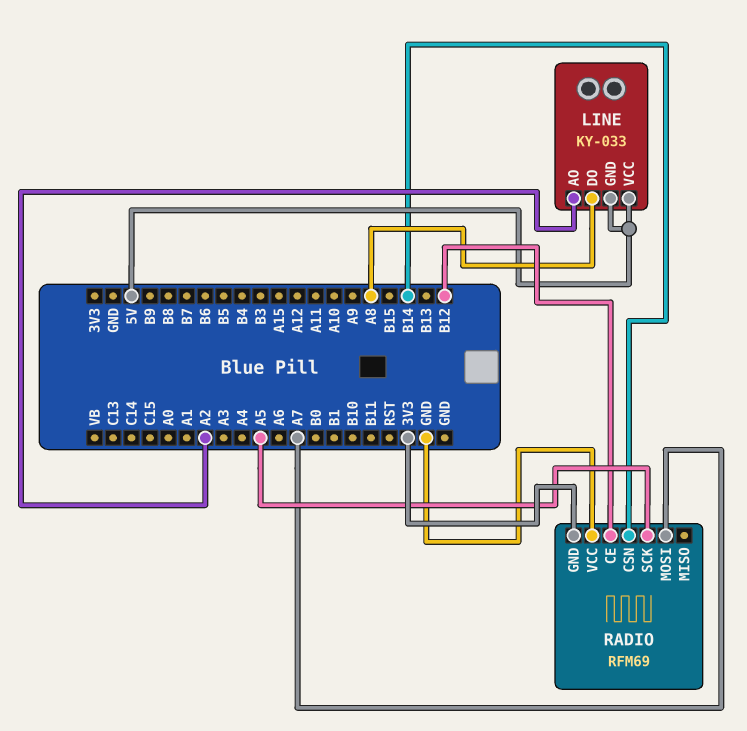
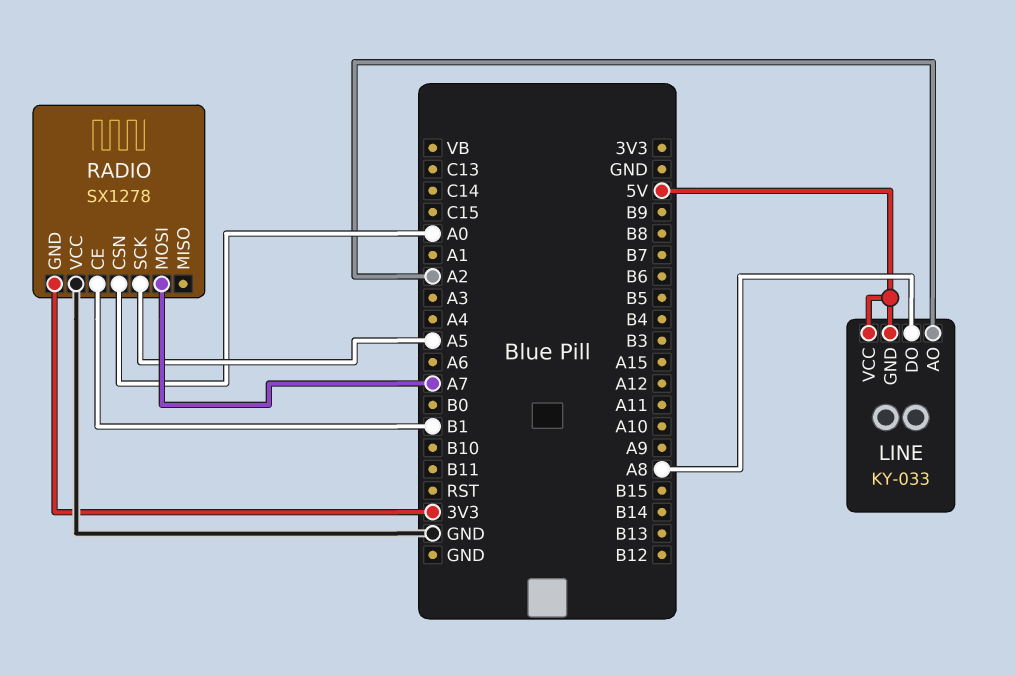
RADIO: RFM69 -> SX1278
RADIO pin CE: B12 -> B1
RADIO pin CSN: B14 -> A0

